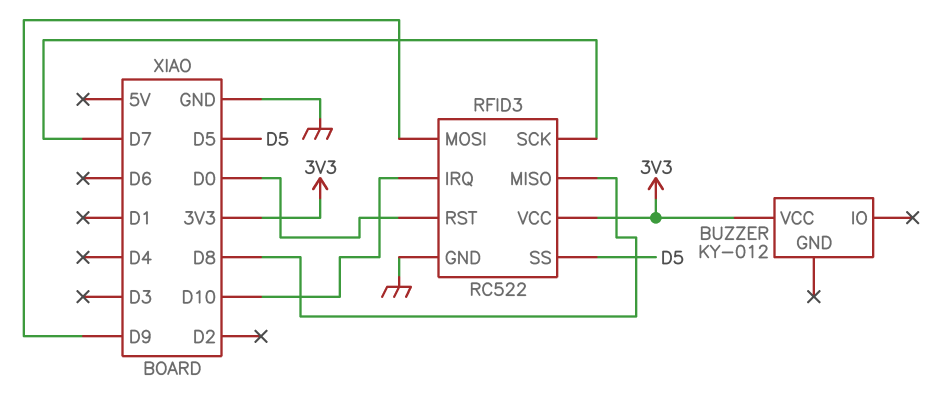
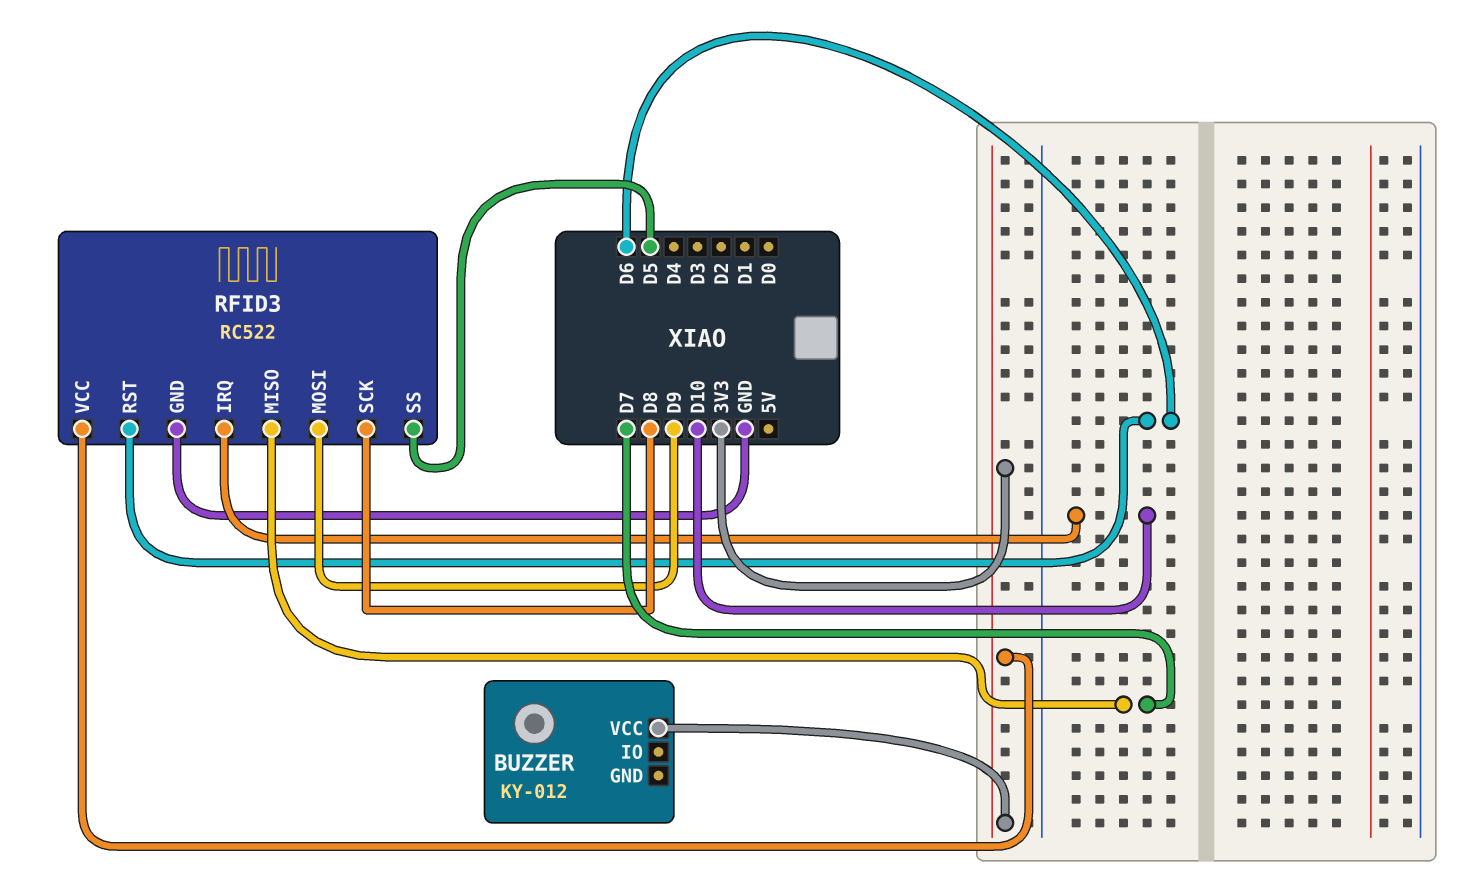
RFID3 pin MISO: D8 -> D7
RFID3 pin RST: D0 -> D6
RFID3 pin SCK: D7 -> D8

